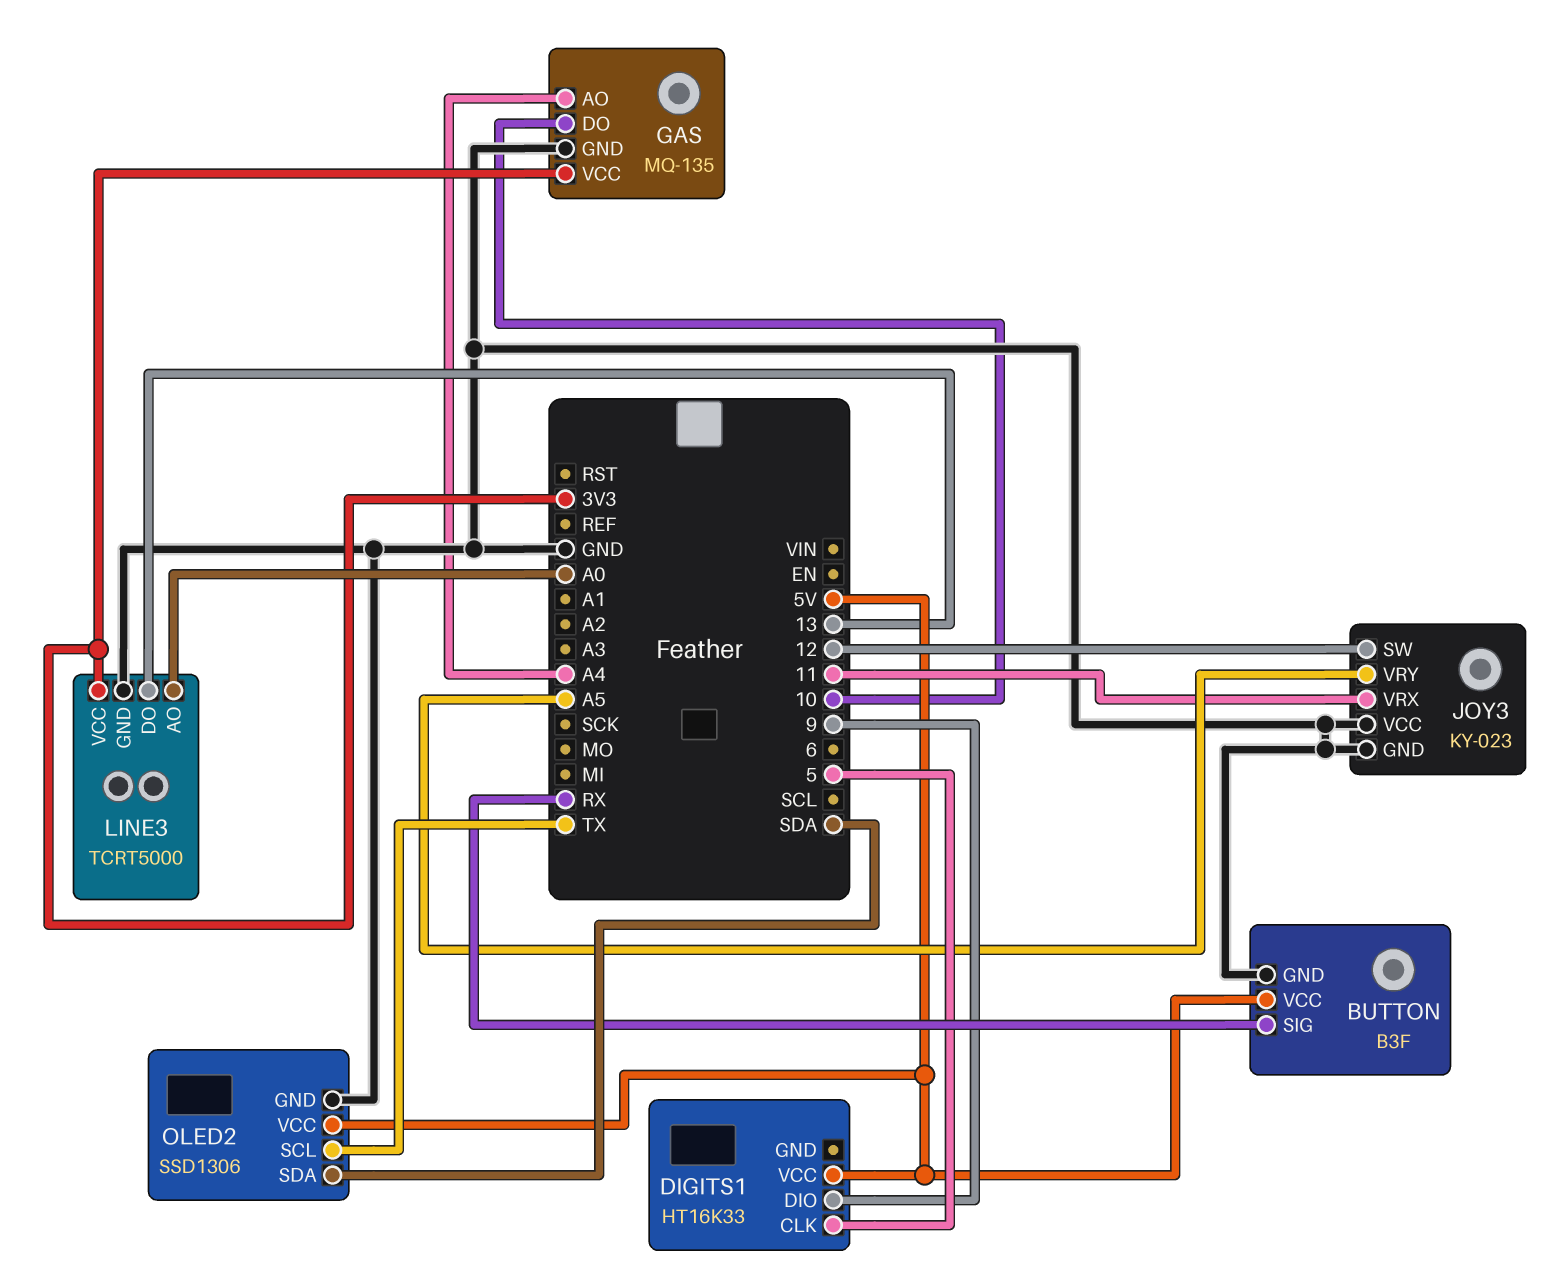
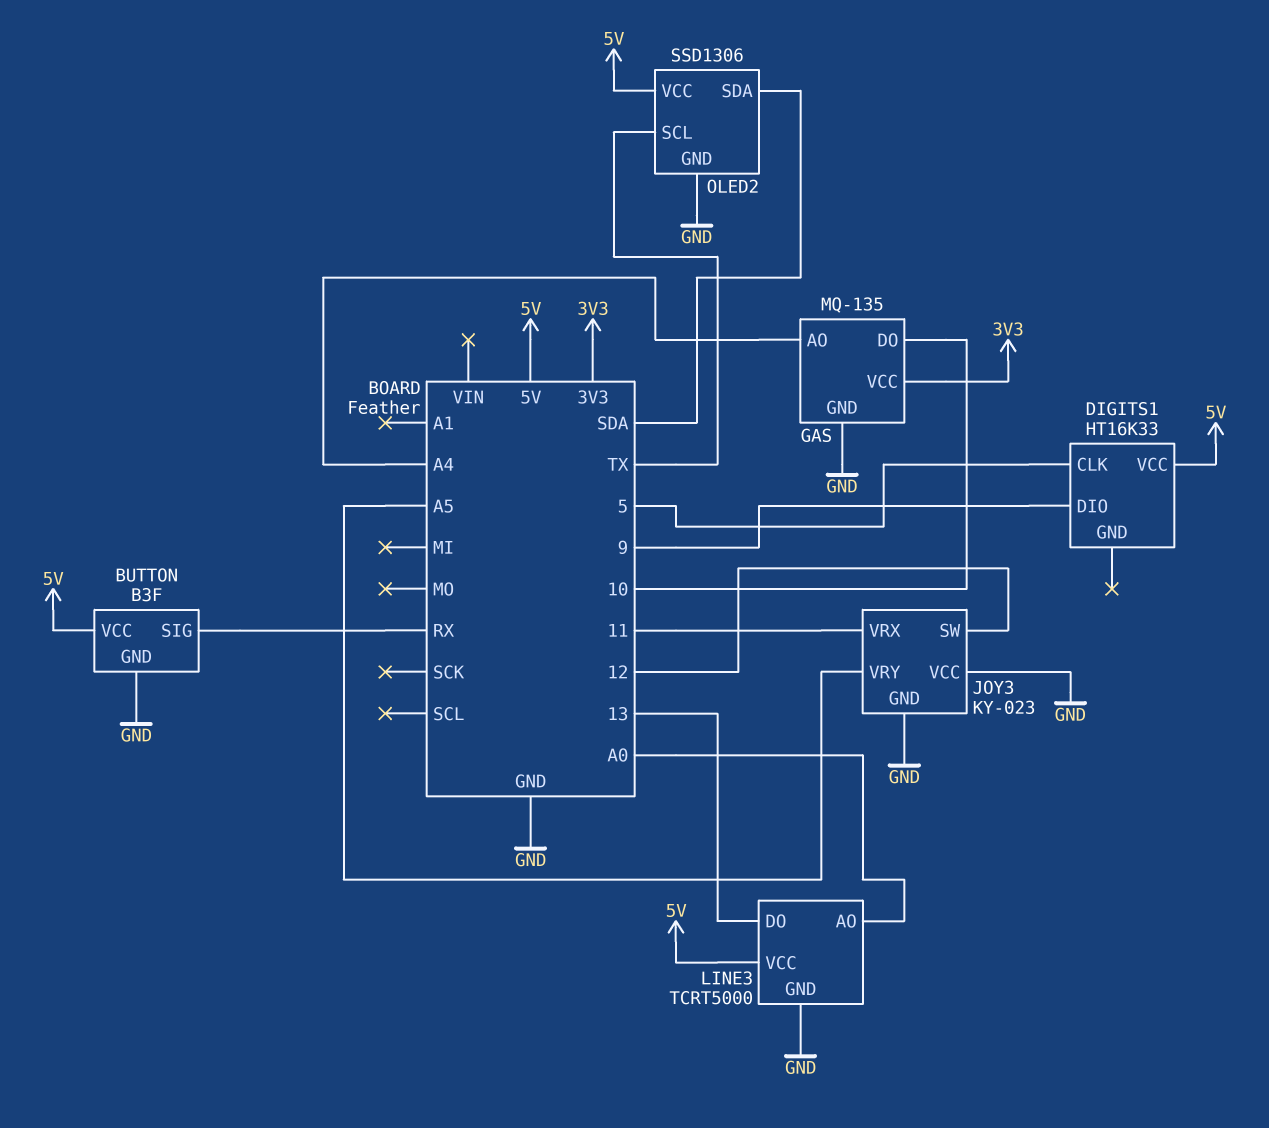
LINE3 pin VCC: 3V3 -> 5V

